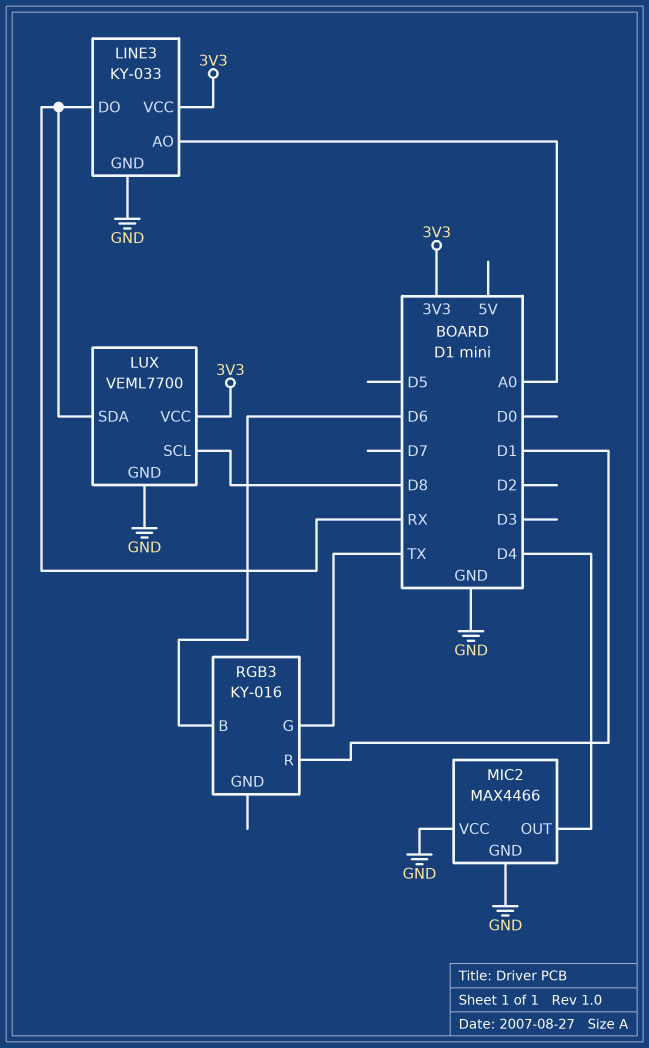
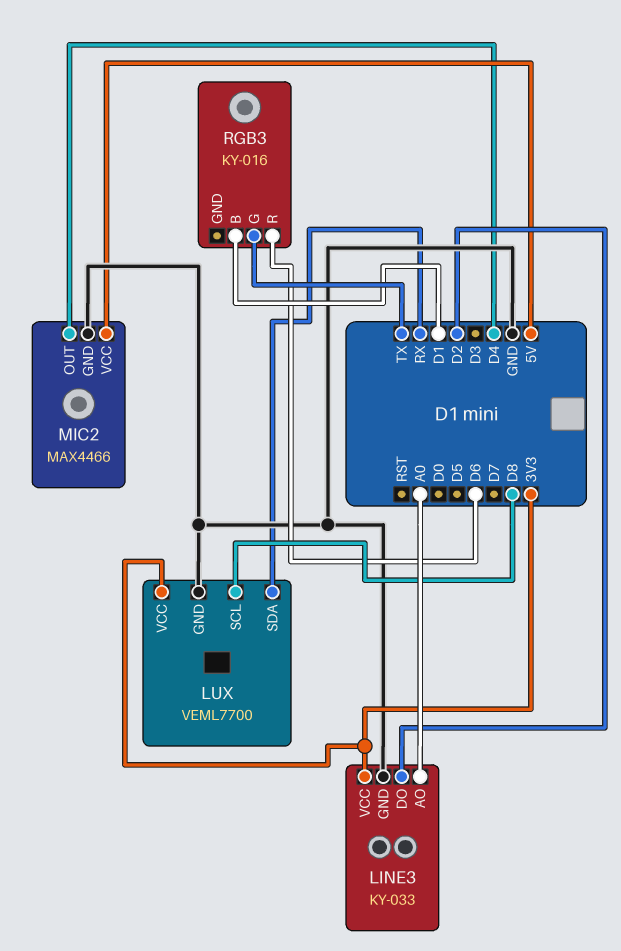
LINE3 pin DO: RX -> D2
MIC2 pin VCC: GND -> 5V
RGB3 pin B: D6 -> D1
RGB3 pin R: D1 -> D6

